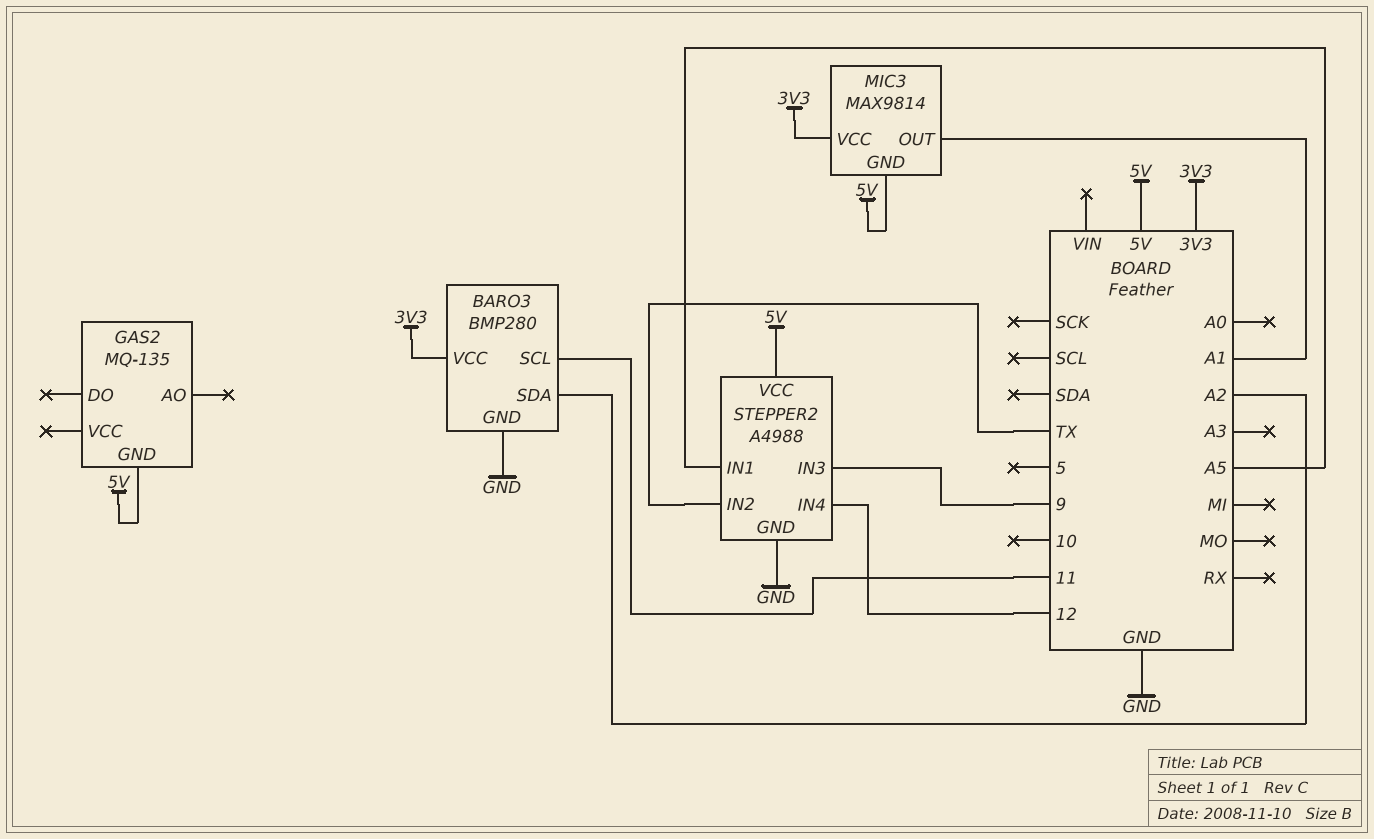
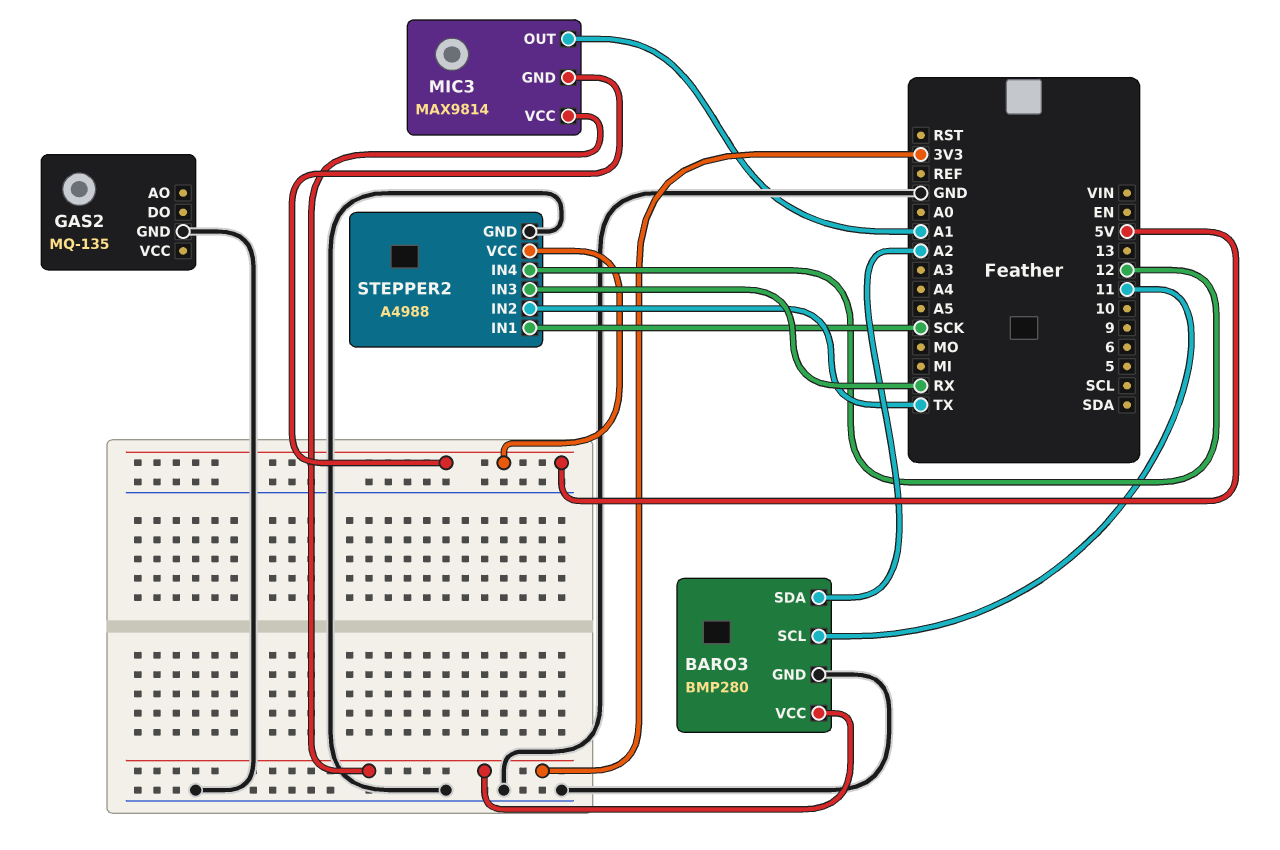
GAS2 pin GND: 5V -> GND
STEPPER2 pin IN1: A5 -> SCK
STEPPER2 pin IN3: 9 -> RX

